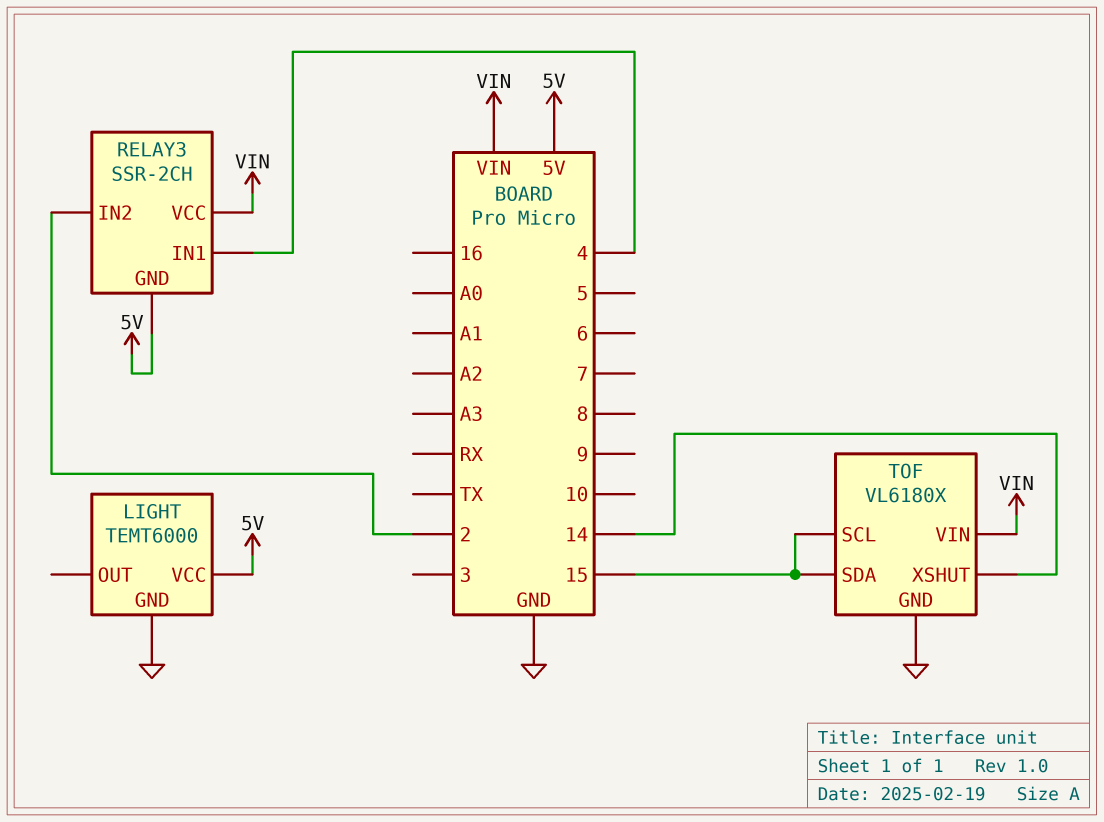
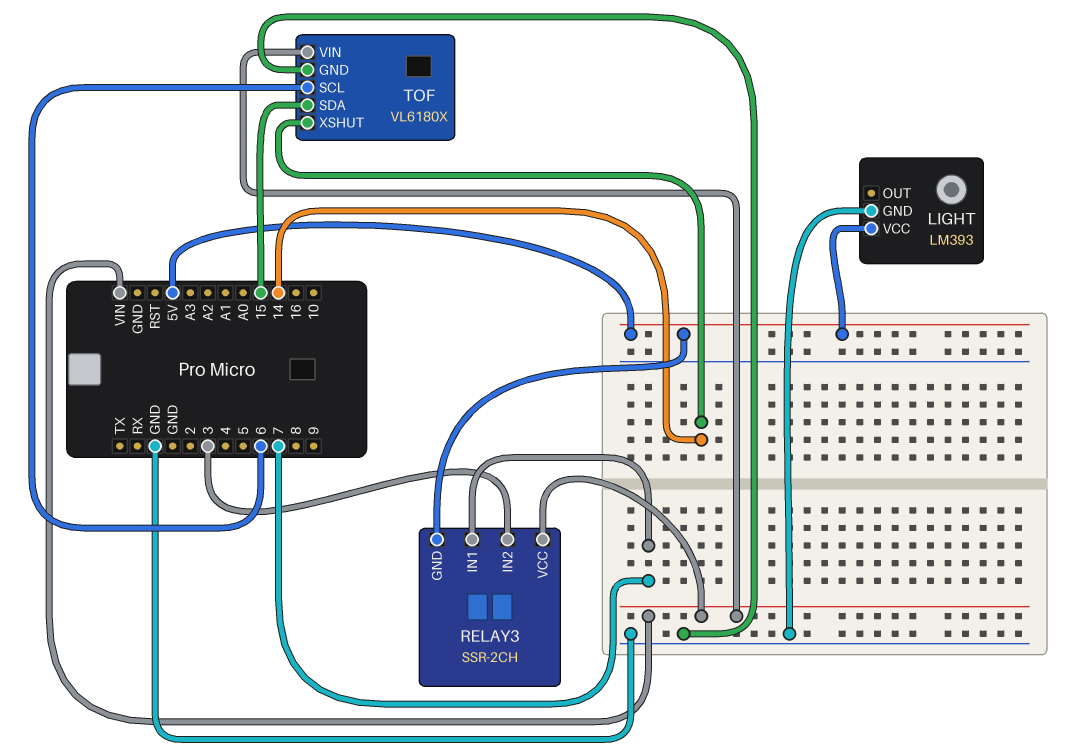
LIGHT: TEMT6000 -> LM393
RELAY3 pin IN1: 4 -> 7
RELAY3 pin IN2: 2 -> 3
TOF pin SCL: 15 -> 6

